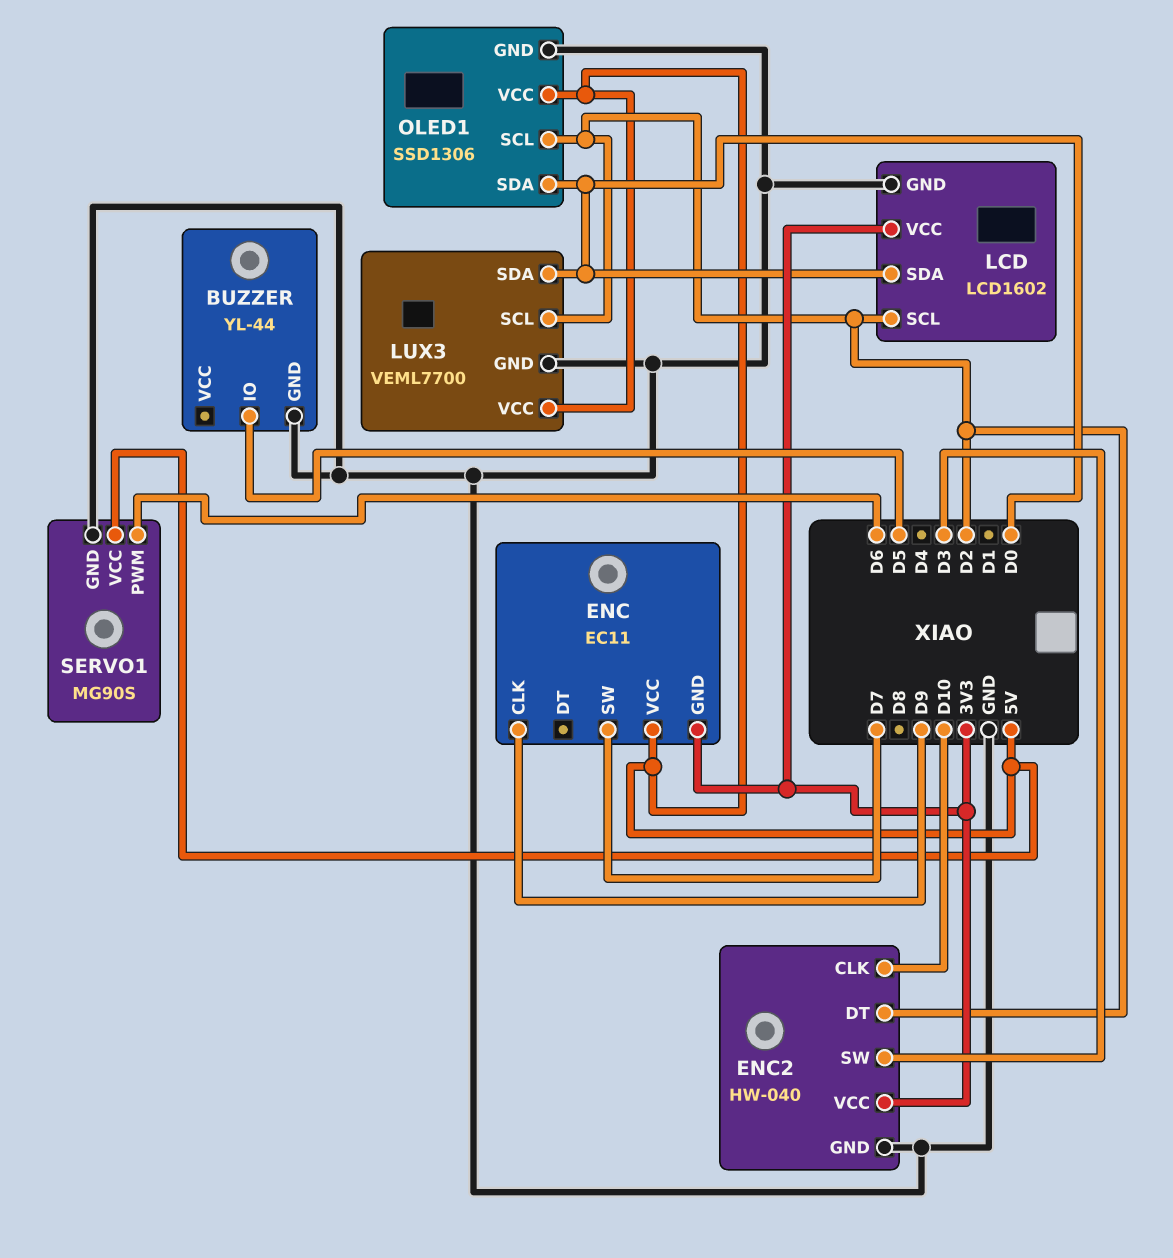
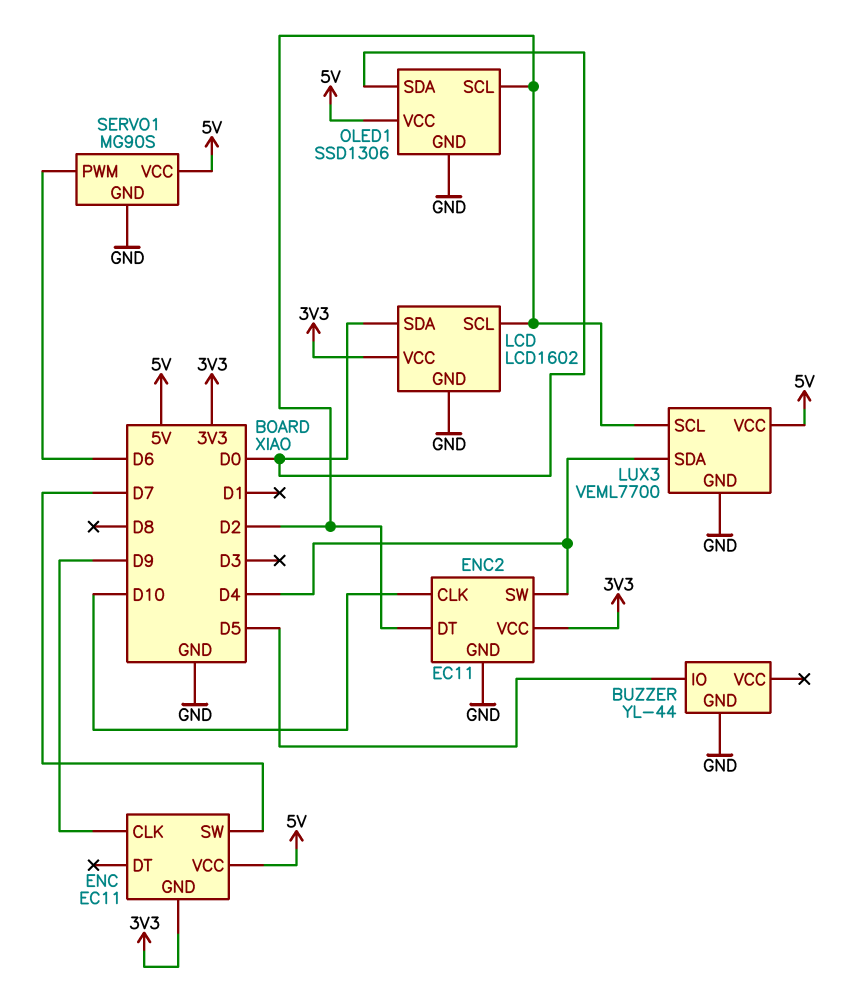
ENC2: HW-040 -> EC11
ENC2 pin SW: D3 -> D4
LUX3 pin SDA: D0 -> D4

